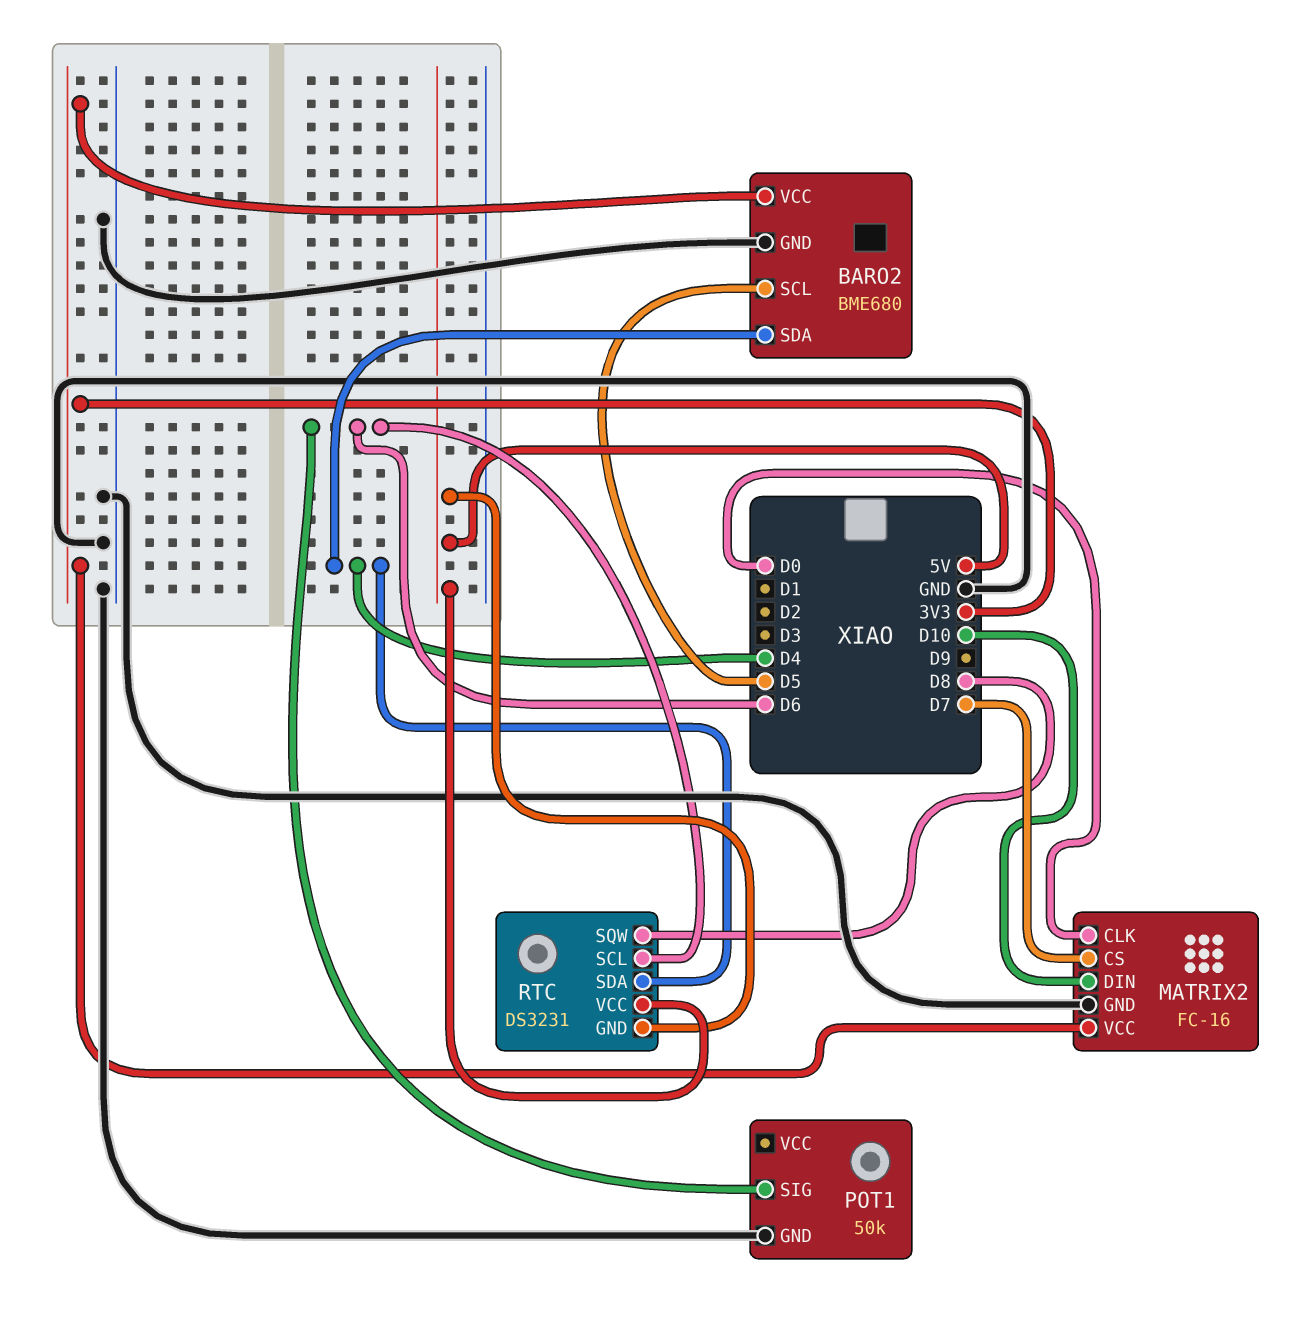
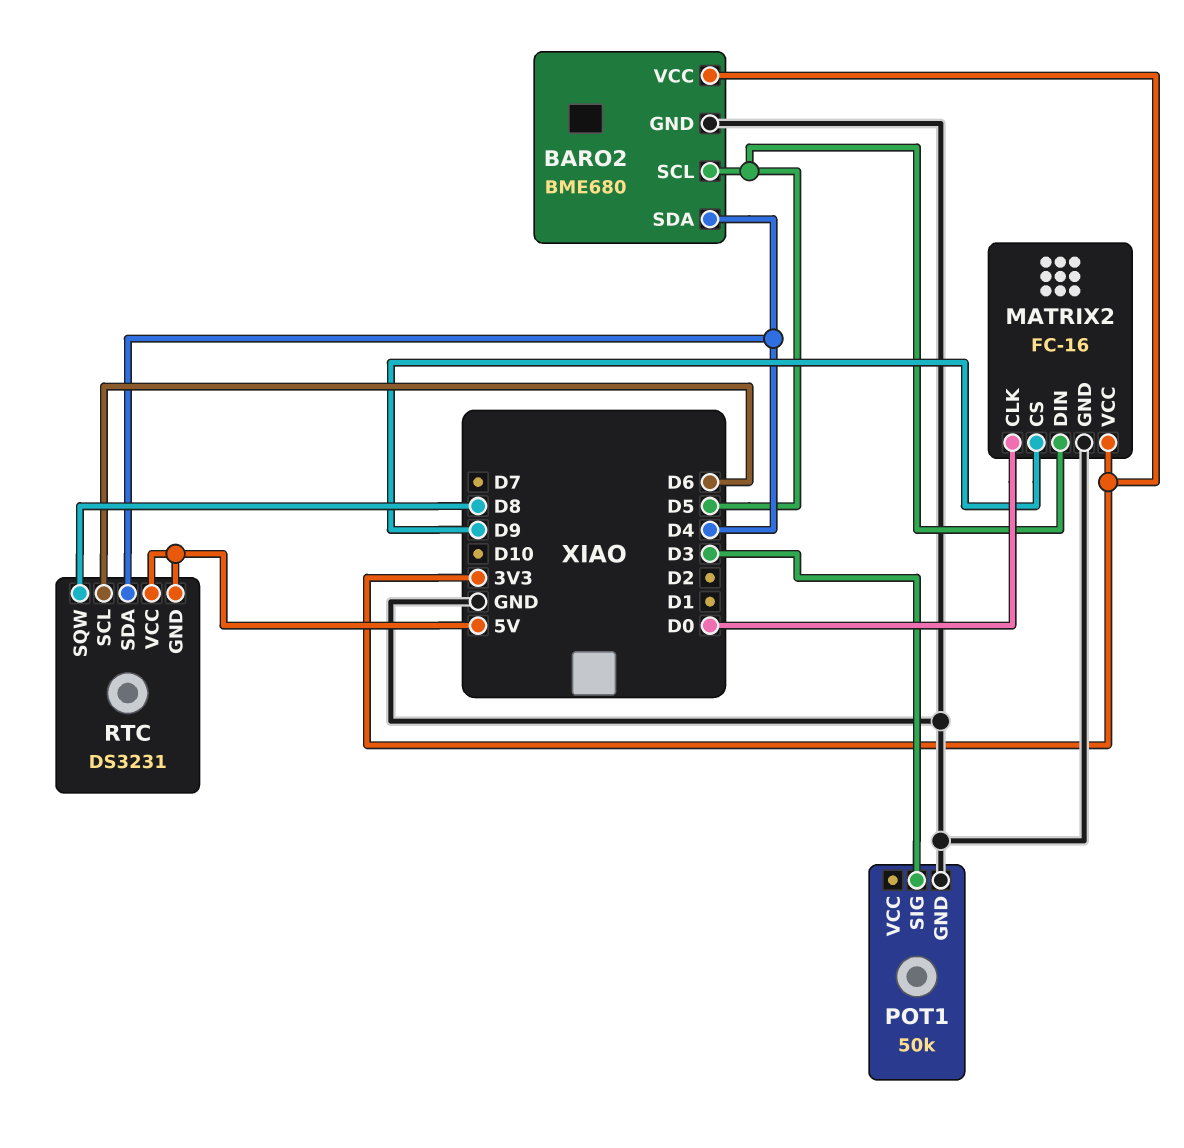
MATRIX2 pin CS: D7 -> D9
MATRIX2 pin DIN: D10 -> D5
POT1 pin SIG: D6 -> D3

